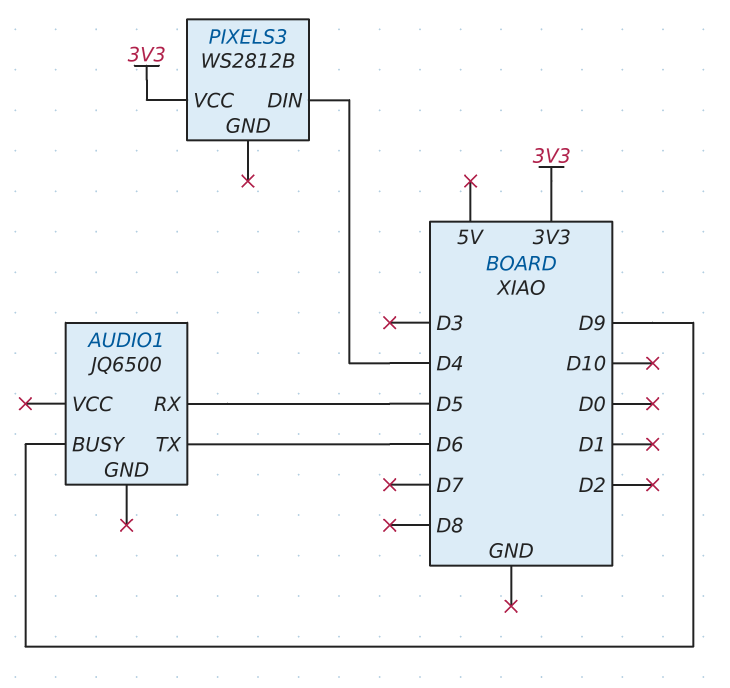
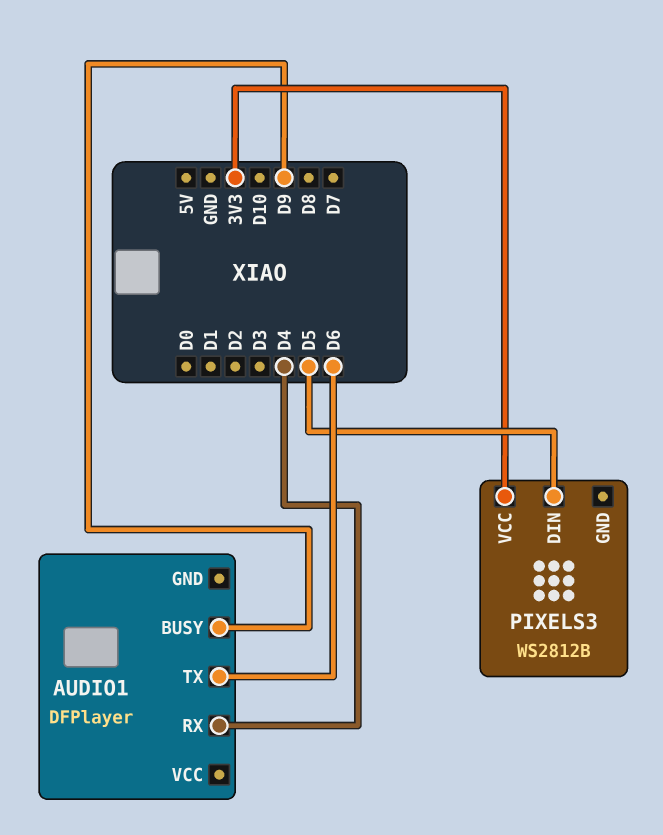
AUDIO1: JQ6500 -> DFPlayer
AUDIO1 pin RX: D5 -> D4
PIXELS3 pin DIN: D4 -> D5

